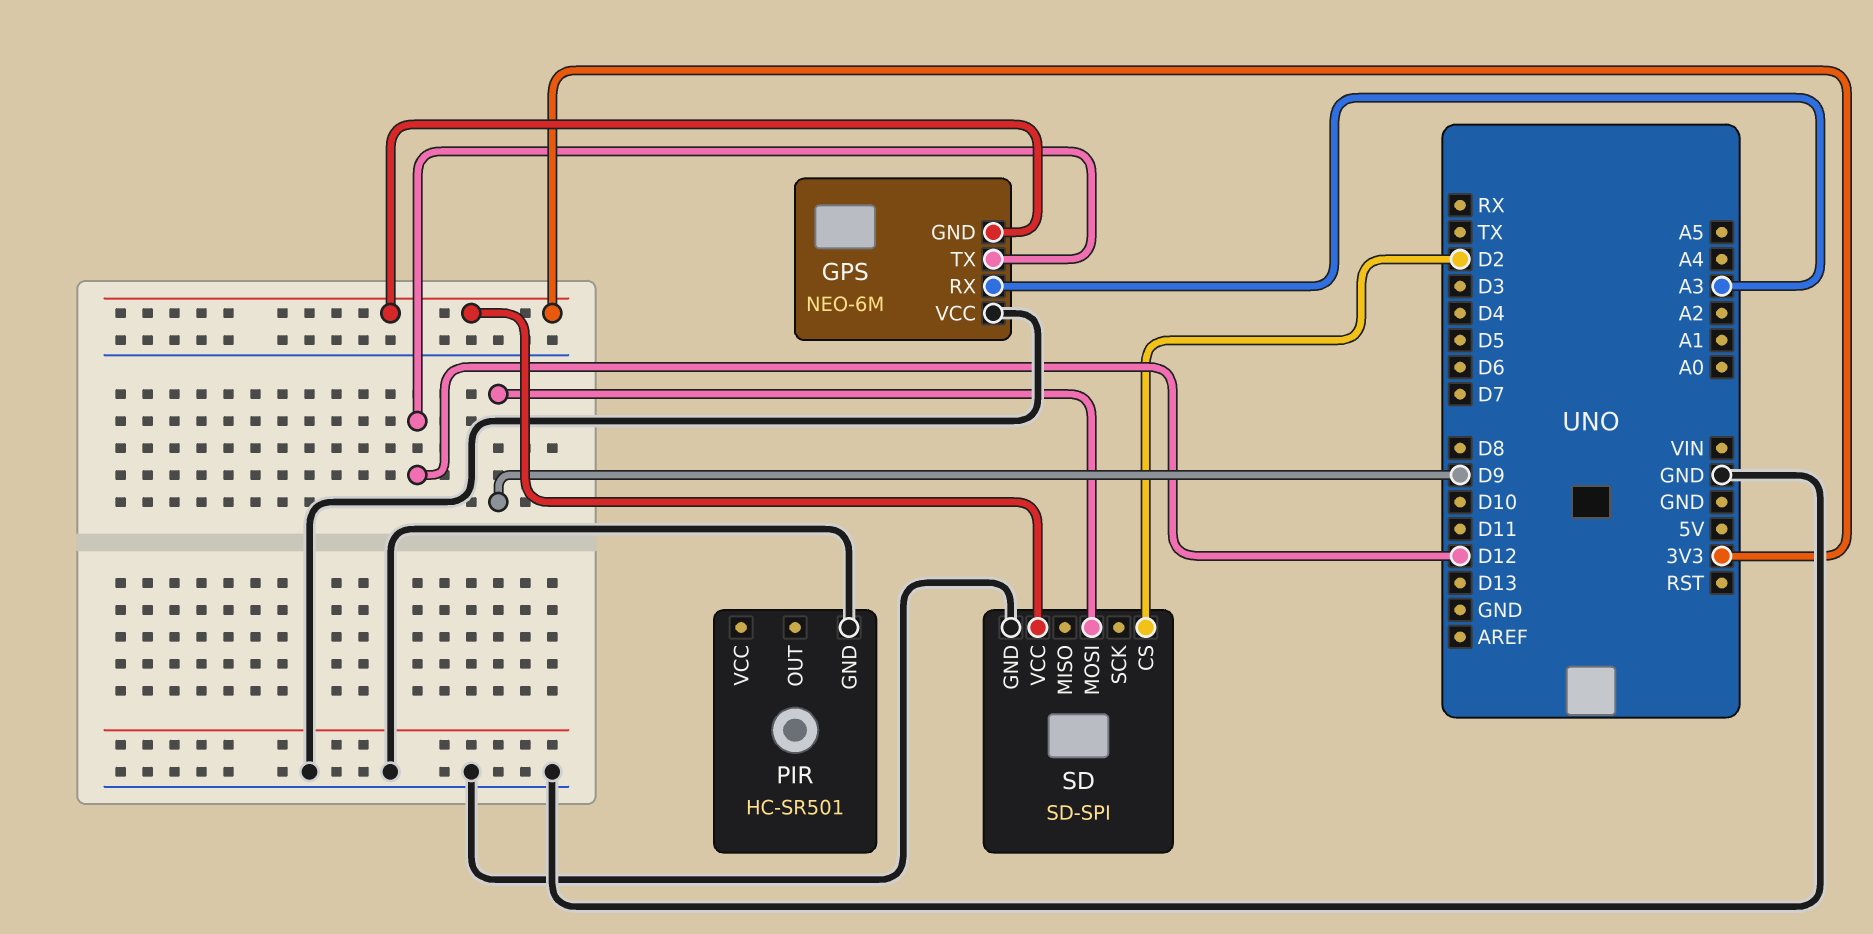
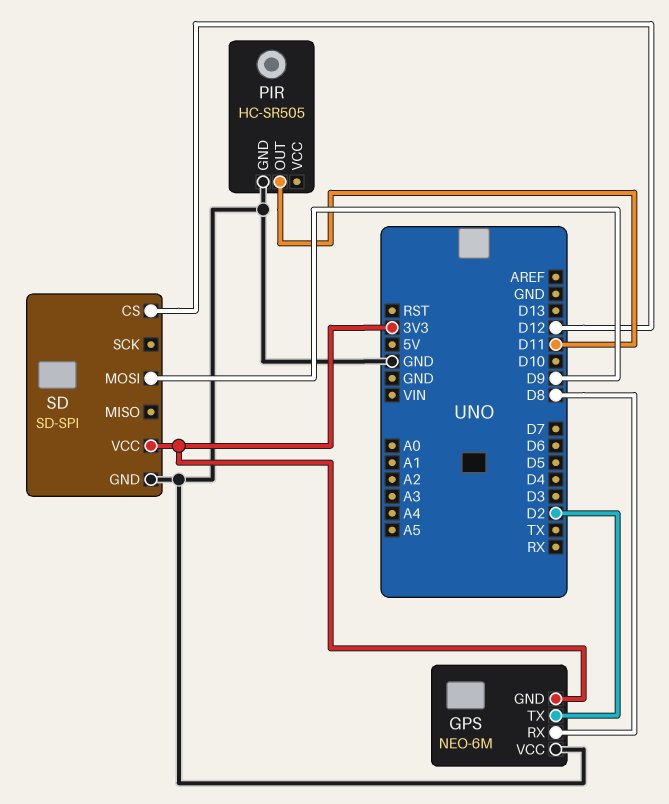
GPS pin RX: A3 -> D8
GPS pin TX: D12 -> D2
PIR: HC-SR501 -> HC-SR505
PIR pin OUT: none -> D11
SD pin CS: D2 -> D12

